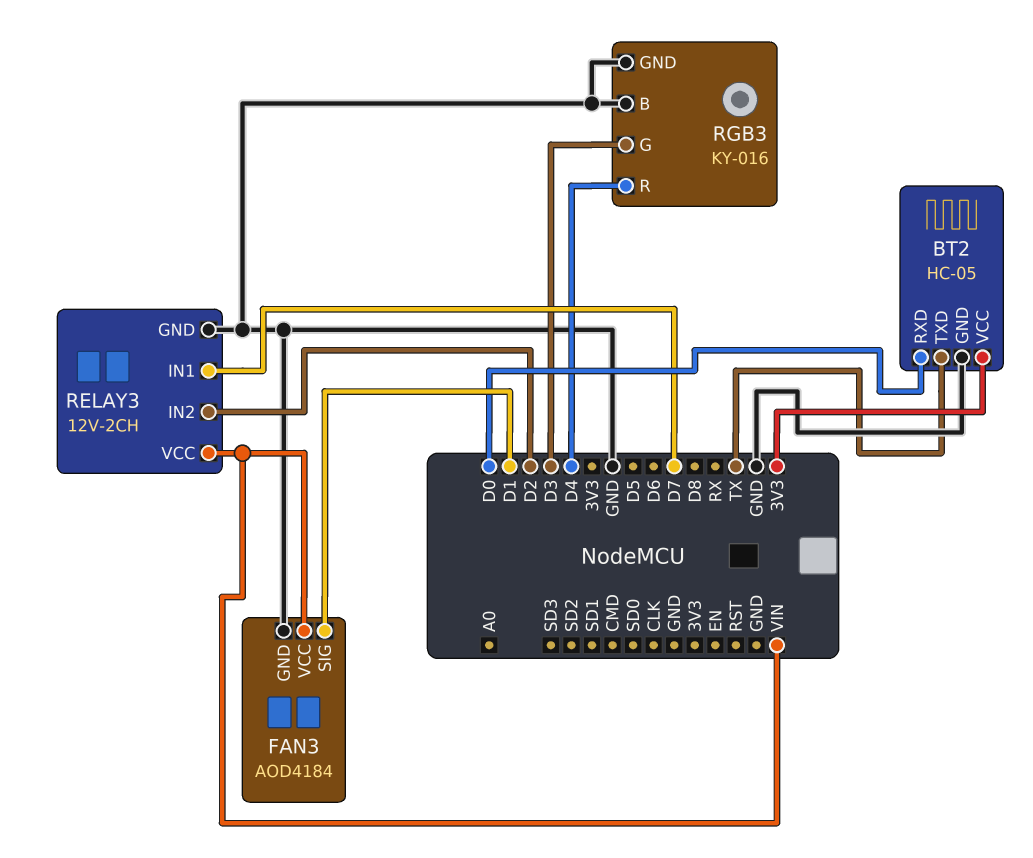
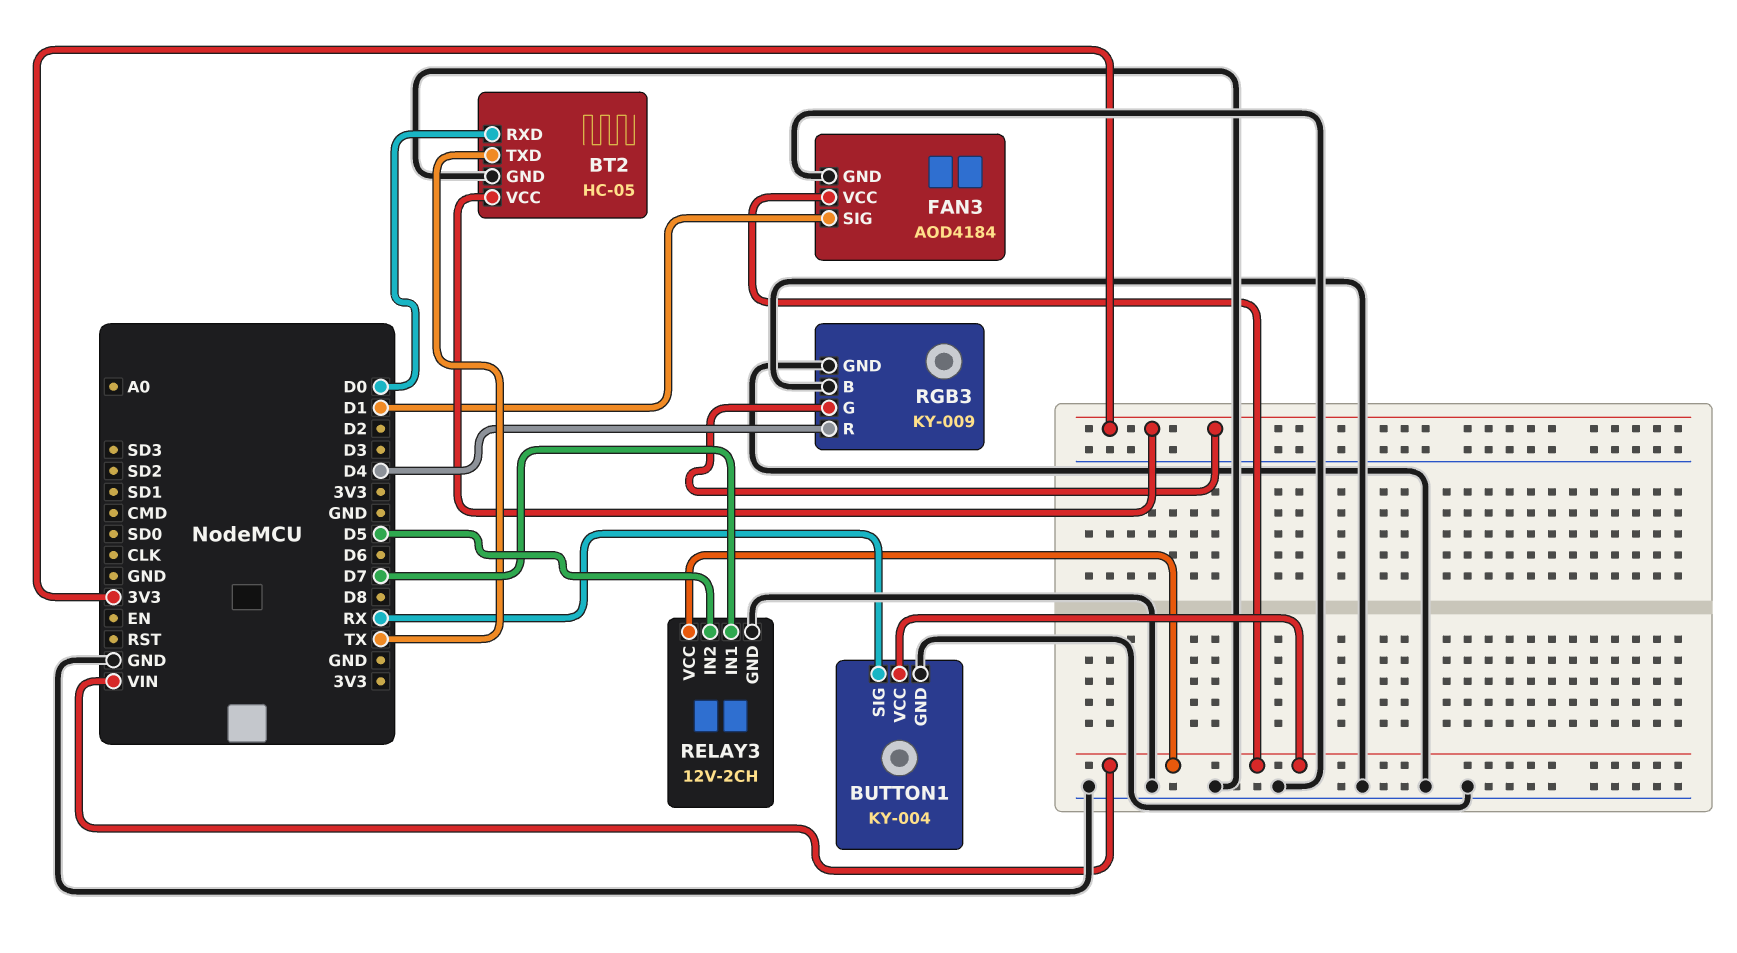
BUTTON1: none -> KY-004
BUTTON1 pin GND: none -> GND
BUTTON1 pin SIG: none -> RX
BUTTON1 pin VCC: none -> VIN
RELAY3 pin IN2: D2 -> D5
RGB3: KY-016 -> KY-009
RGB3 pin G: D3 -> 3V3

